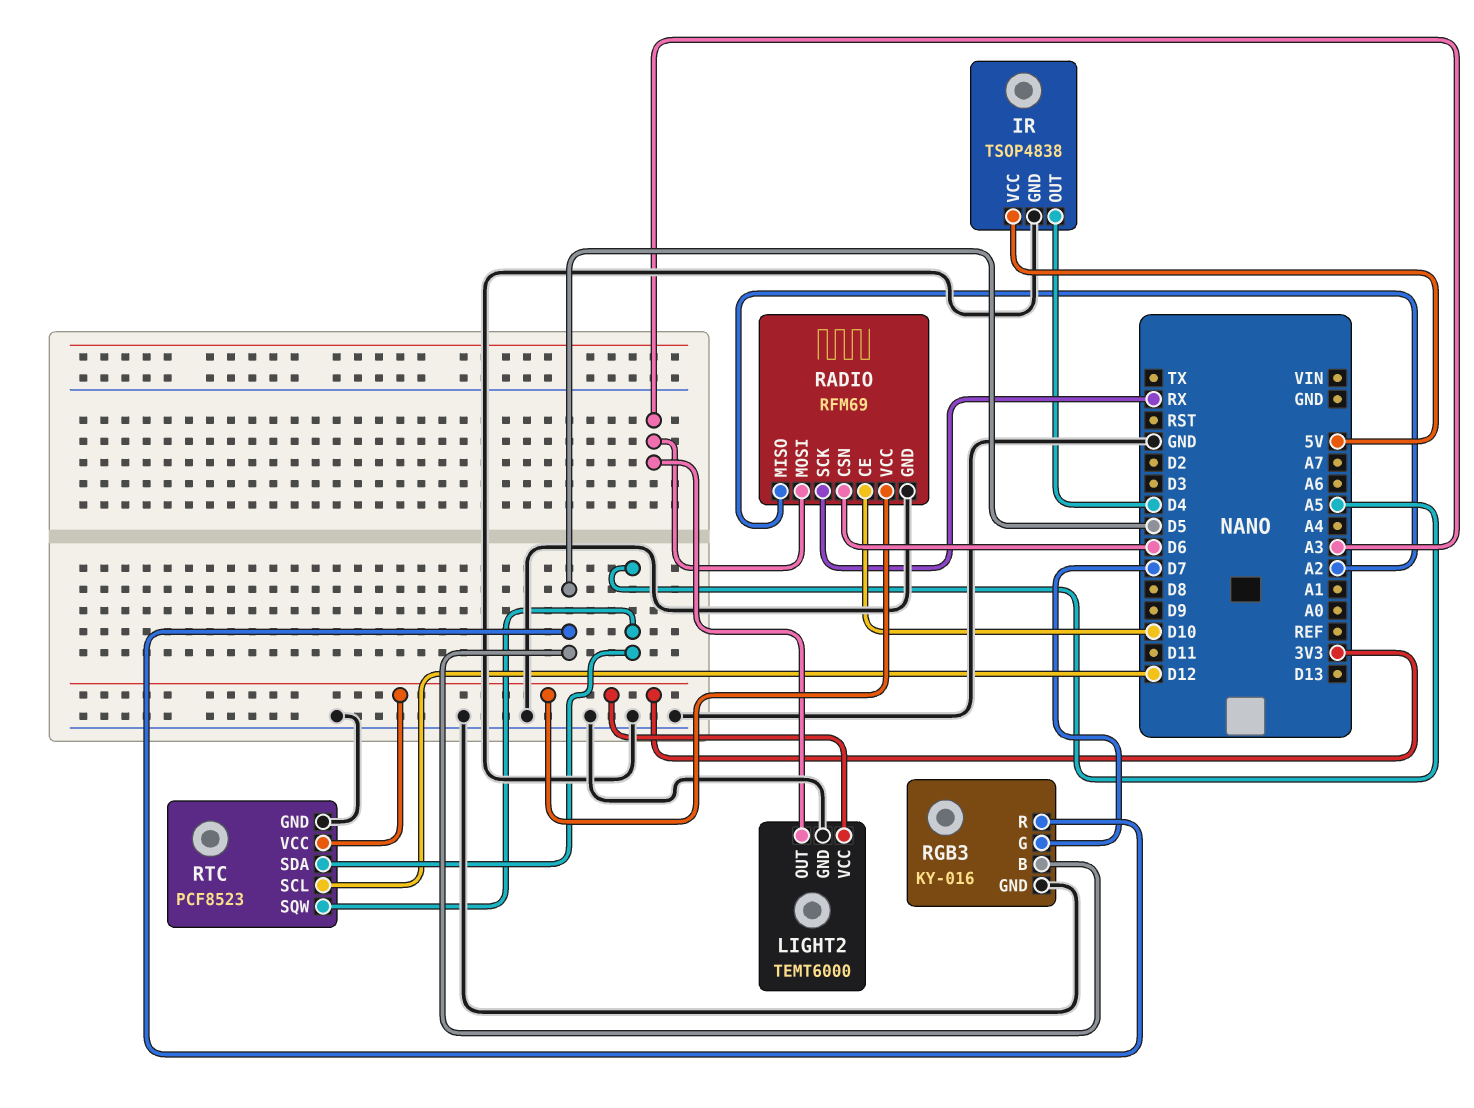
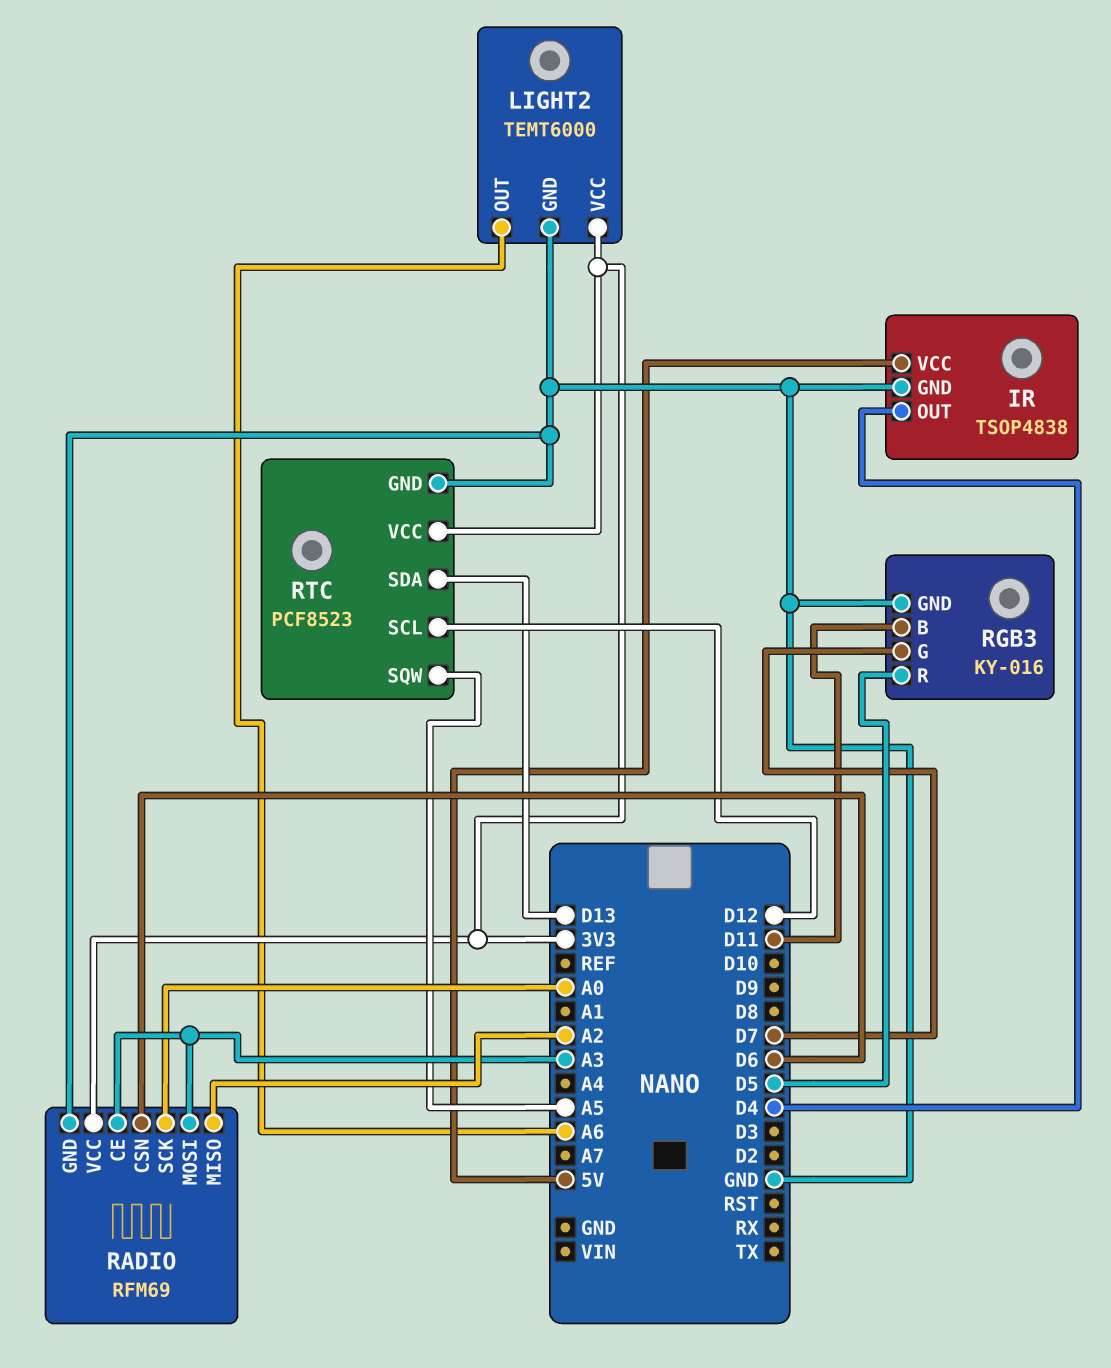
LIGHT2 pin OUT: A3 -> A6
RADIO pin CE: D10 -> A3
RADIO pin SCK: RX -> A0
RGB3 pin B: D5 -> D11
RTC pin SDA: A5 -> D13

